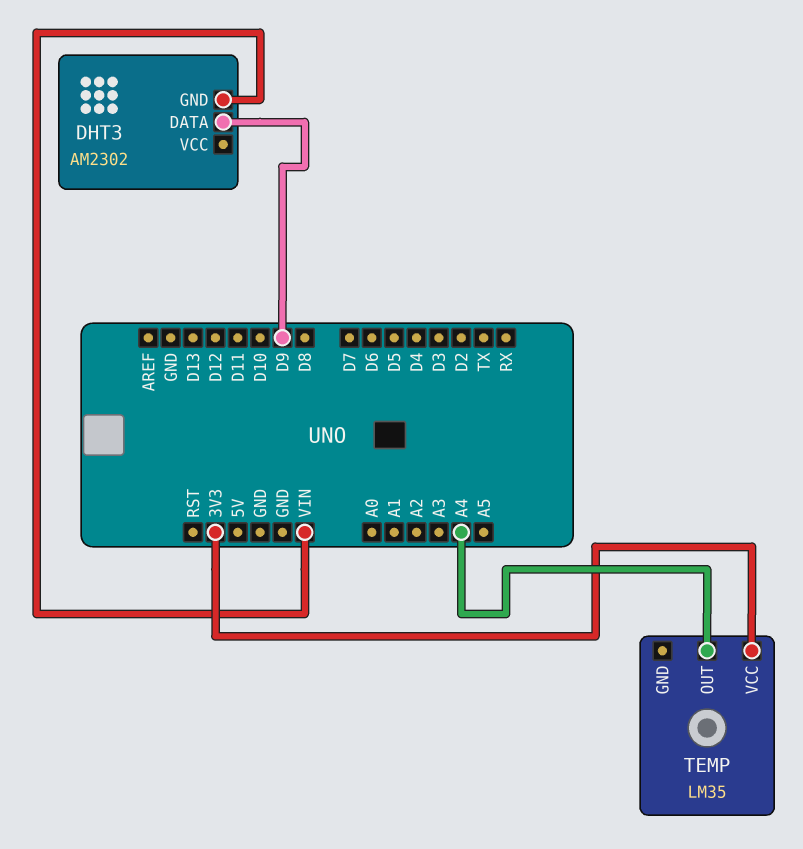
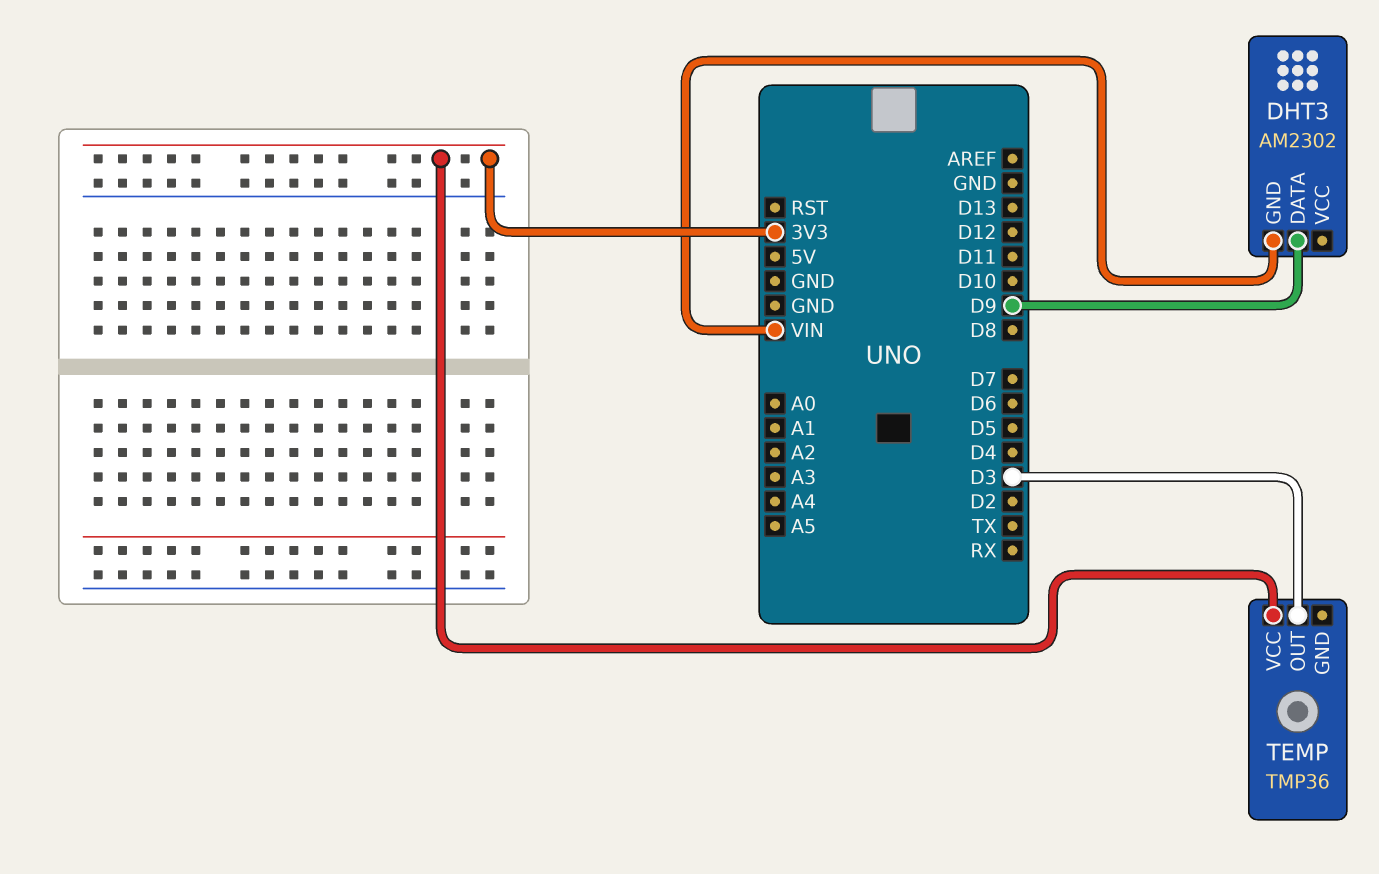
TEMP: LM35 -> TMP36
TEMP pin OUT: A4 -> D3

